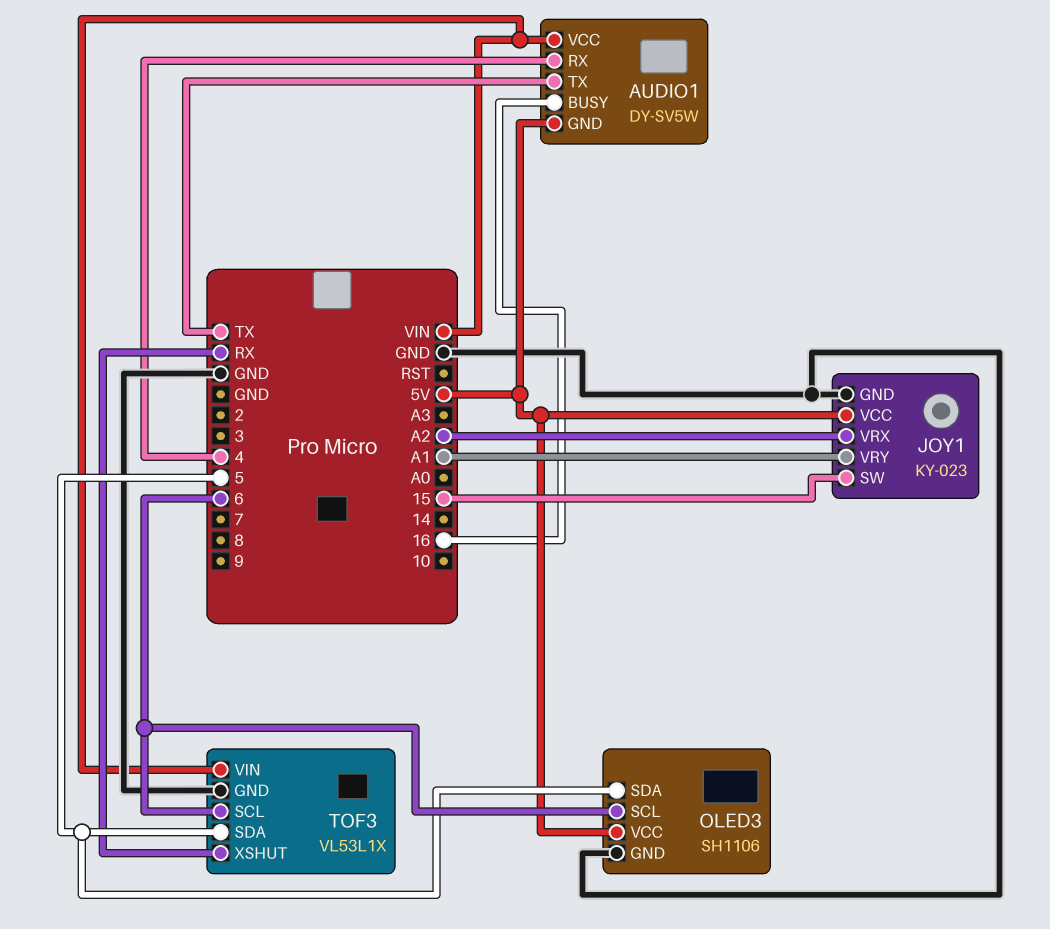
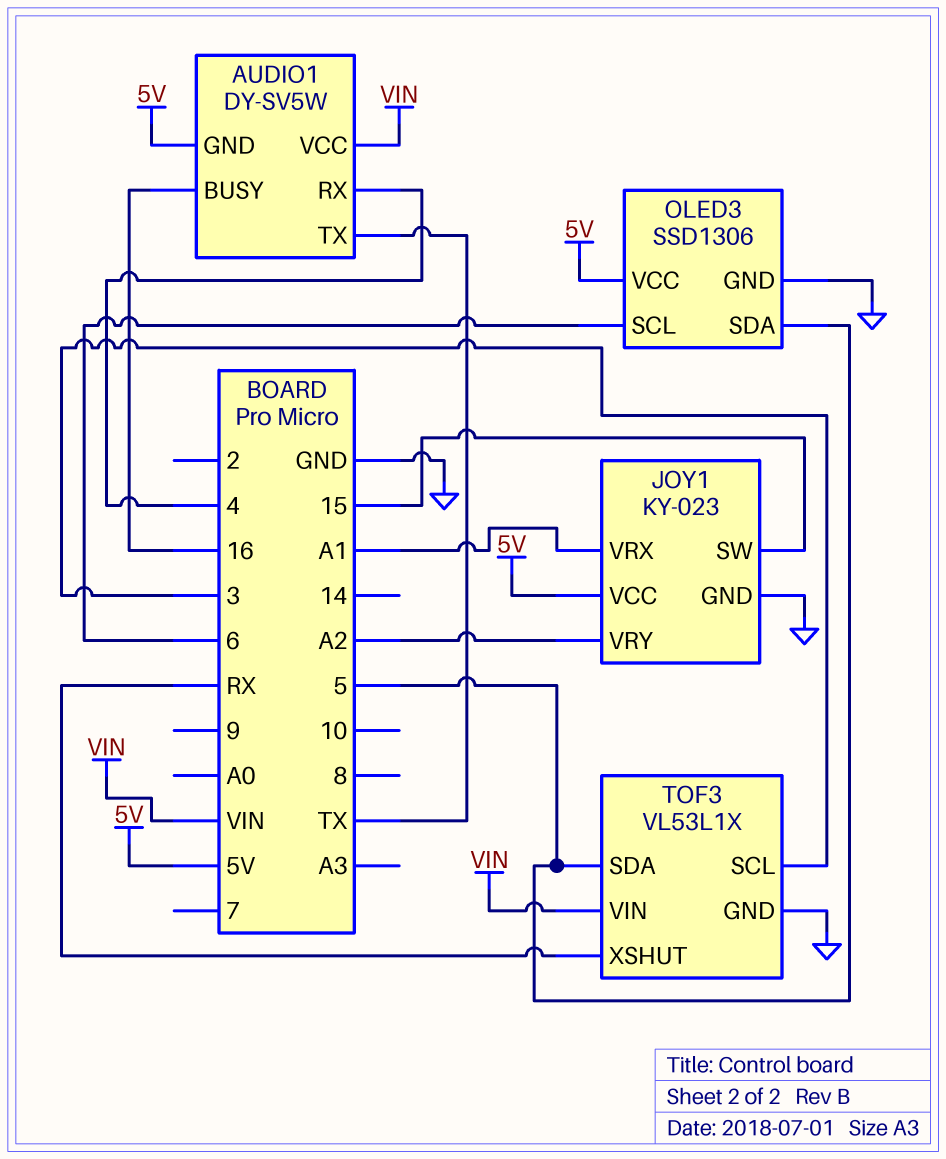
JOY1 pin VRX: A2 -> A1
JOY1 pin VRY: A1 -> A2
OLED3: SH1106 -> SSD1306
TOF3 pin SCL: 6 -> 3

